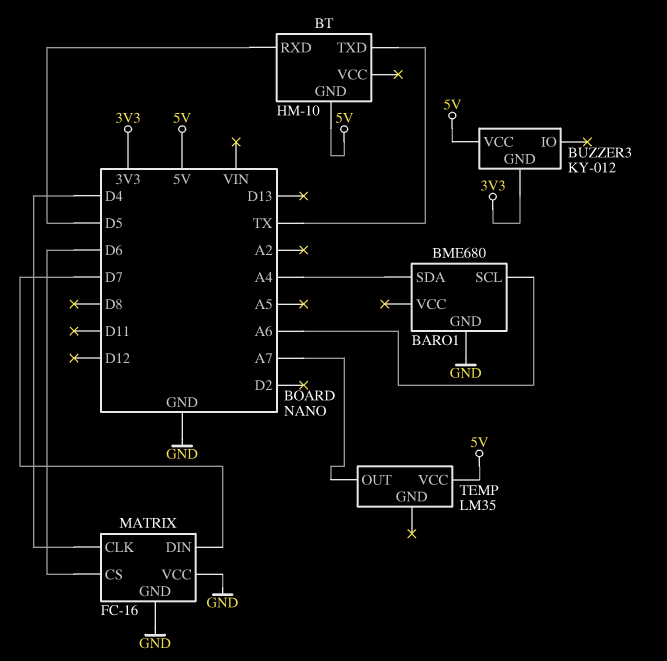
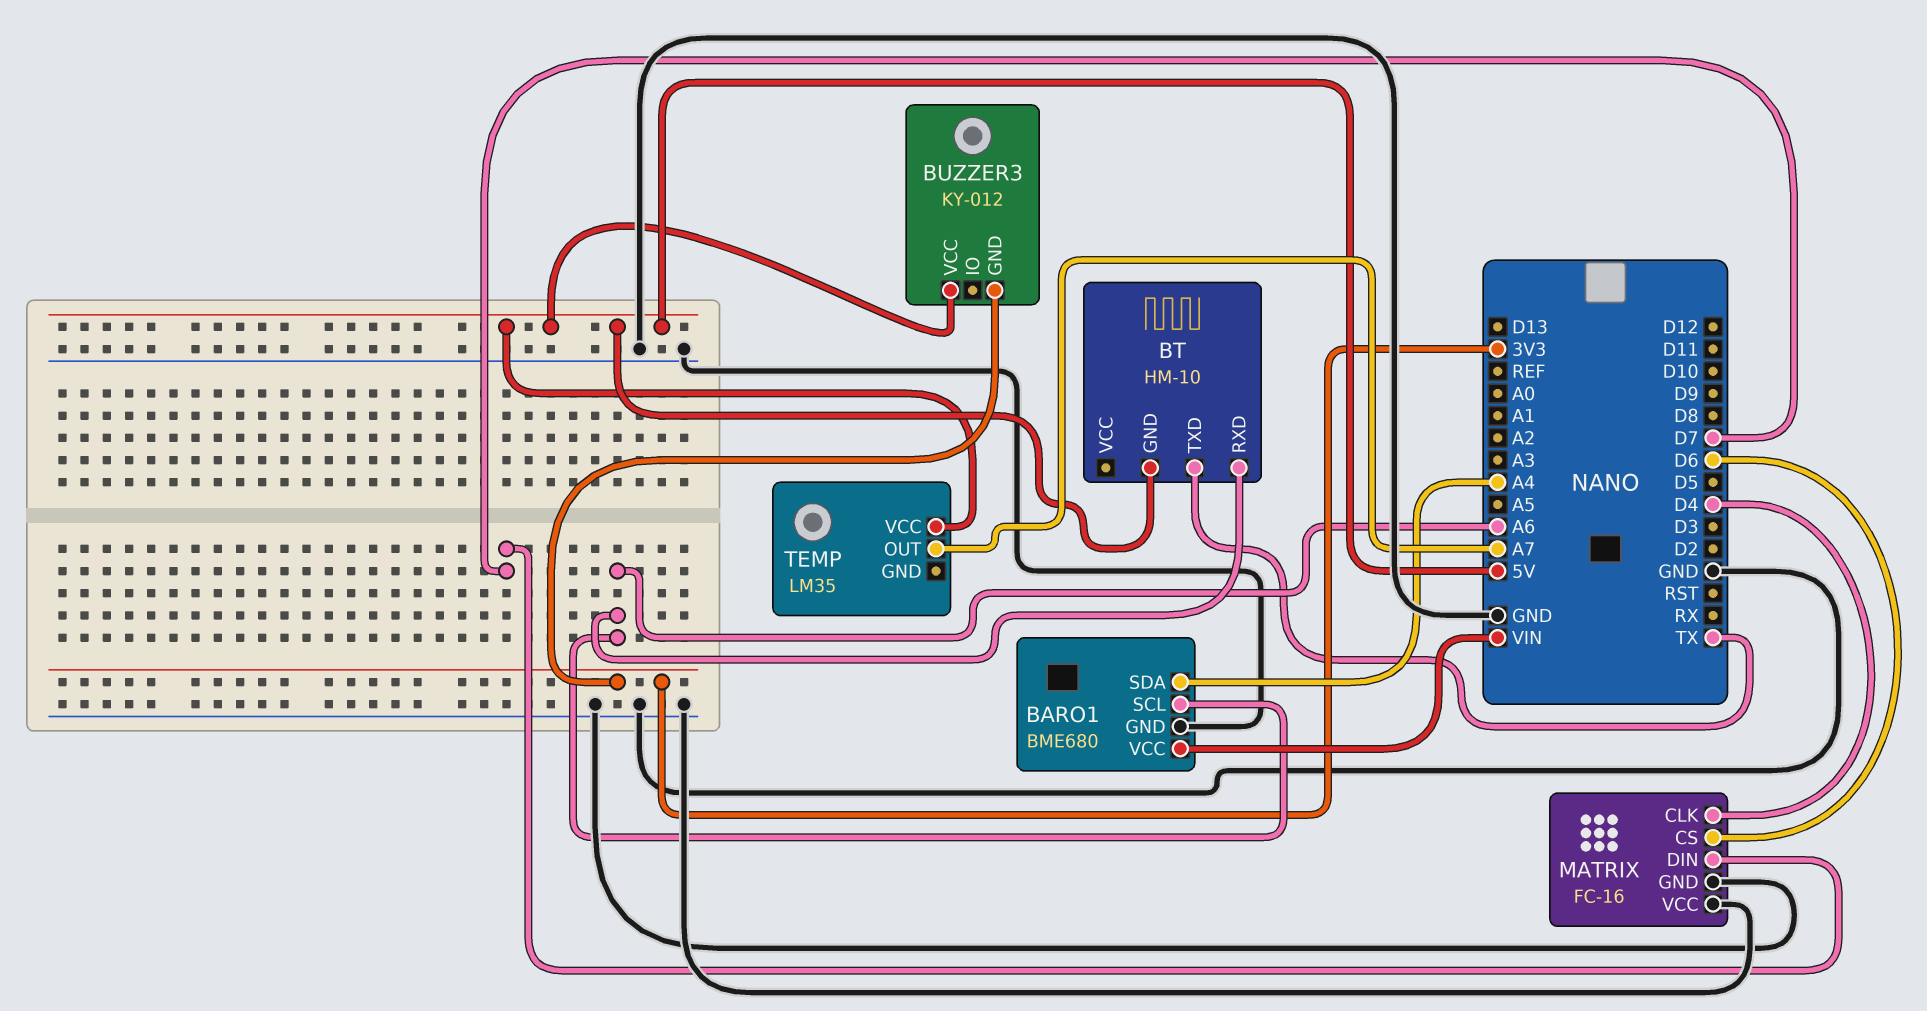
BARO1 pin VCC: none -> VIN
BT pin RXD: D5 -> A6

